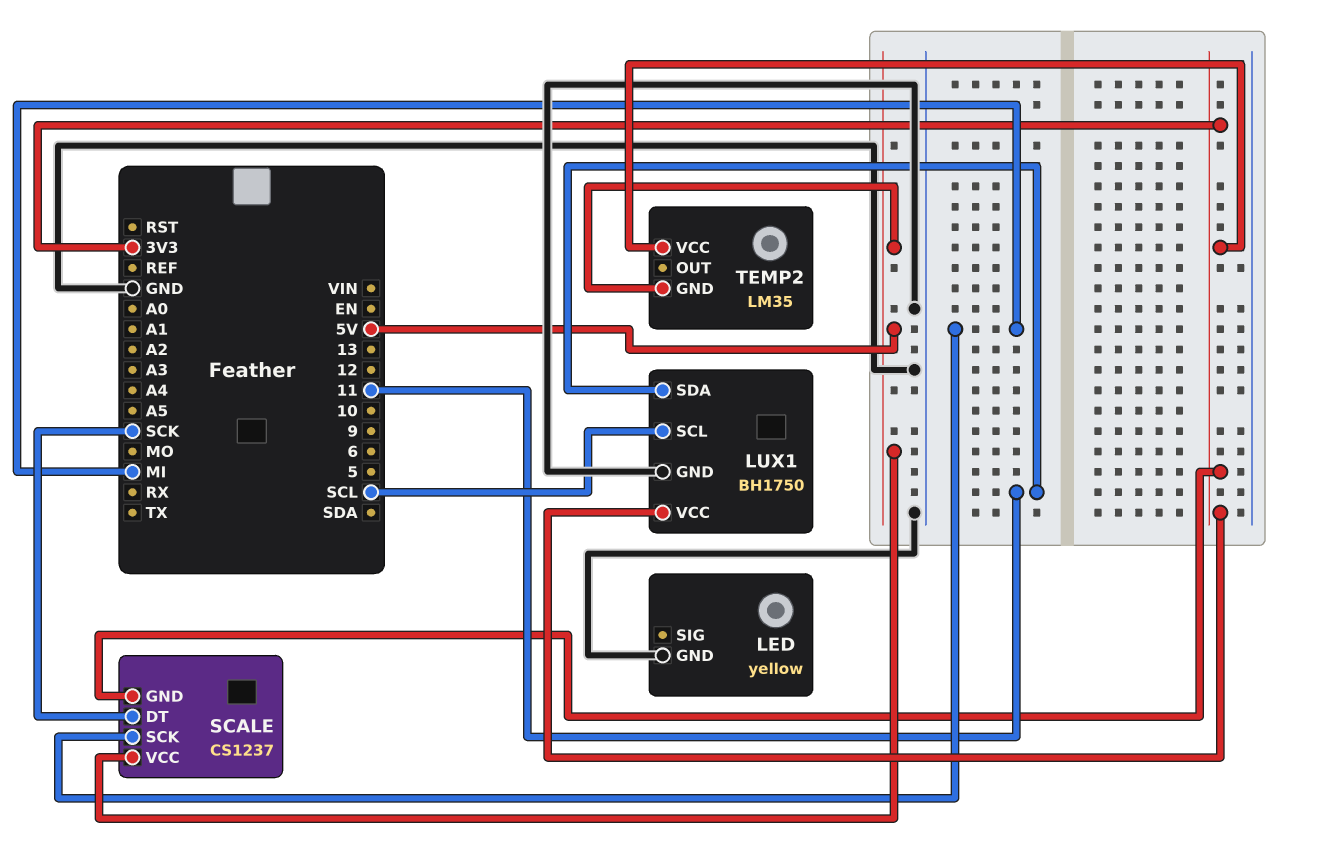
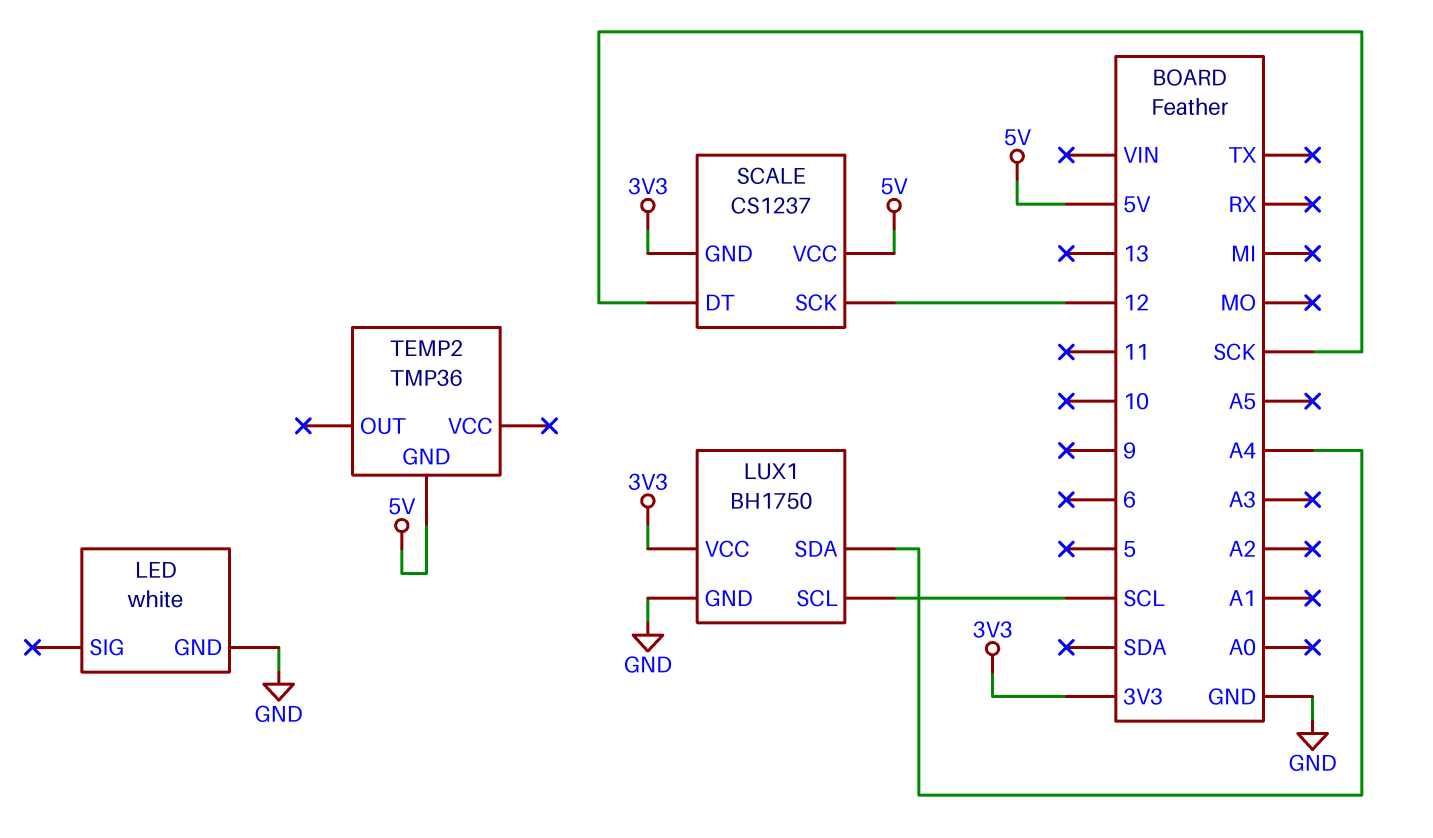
LED: yellow -> white
LUX1 pin SDA: 11 -> A4
SCALE pin SCK: MI -> 12
TEMP2: LM35 -> TMP36
TEMP2 pin VCC: 3V3 -> none

